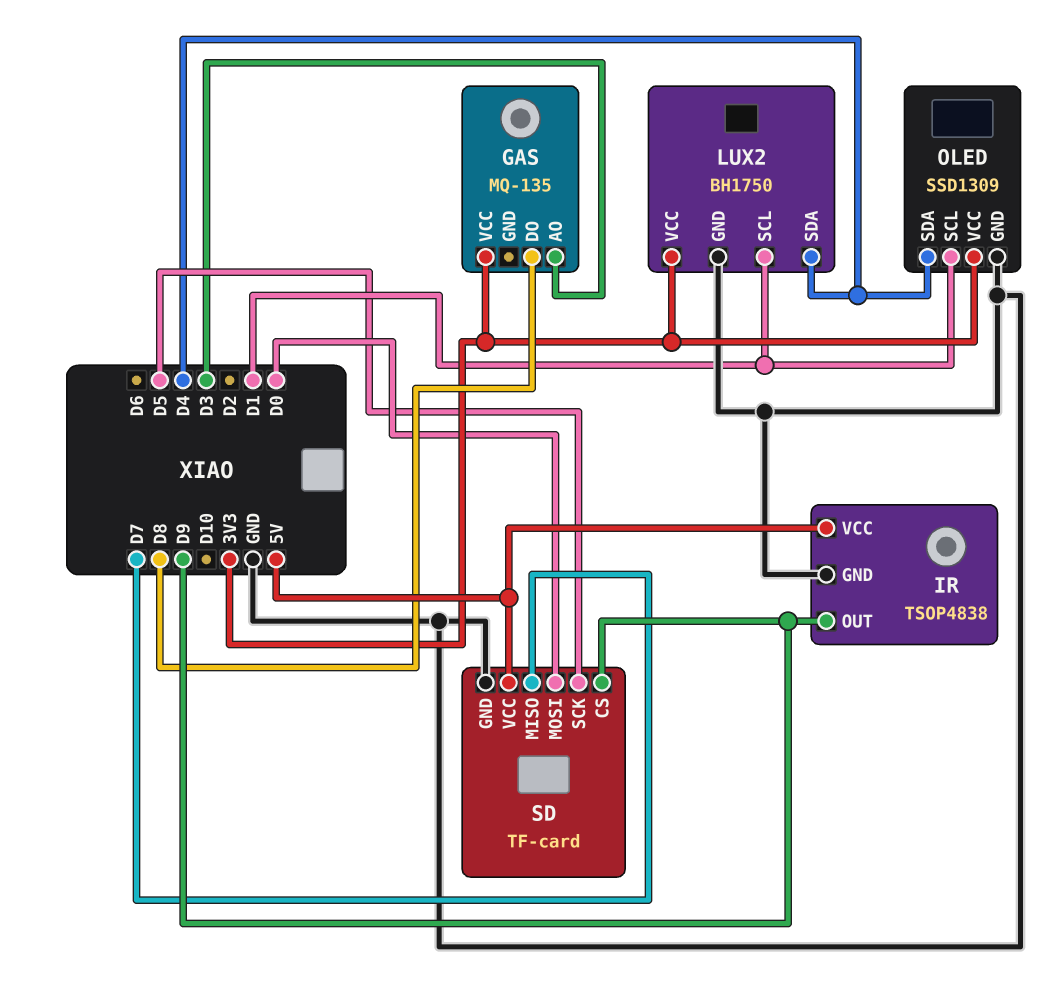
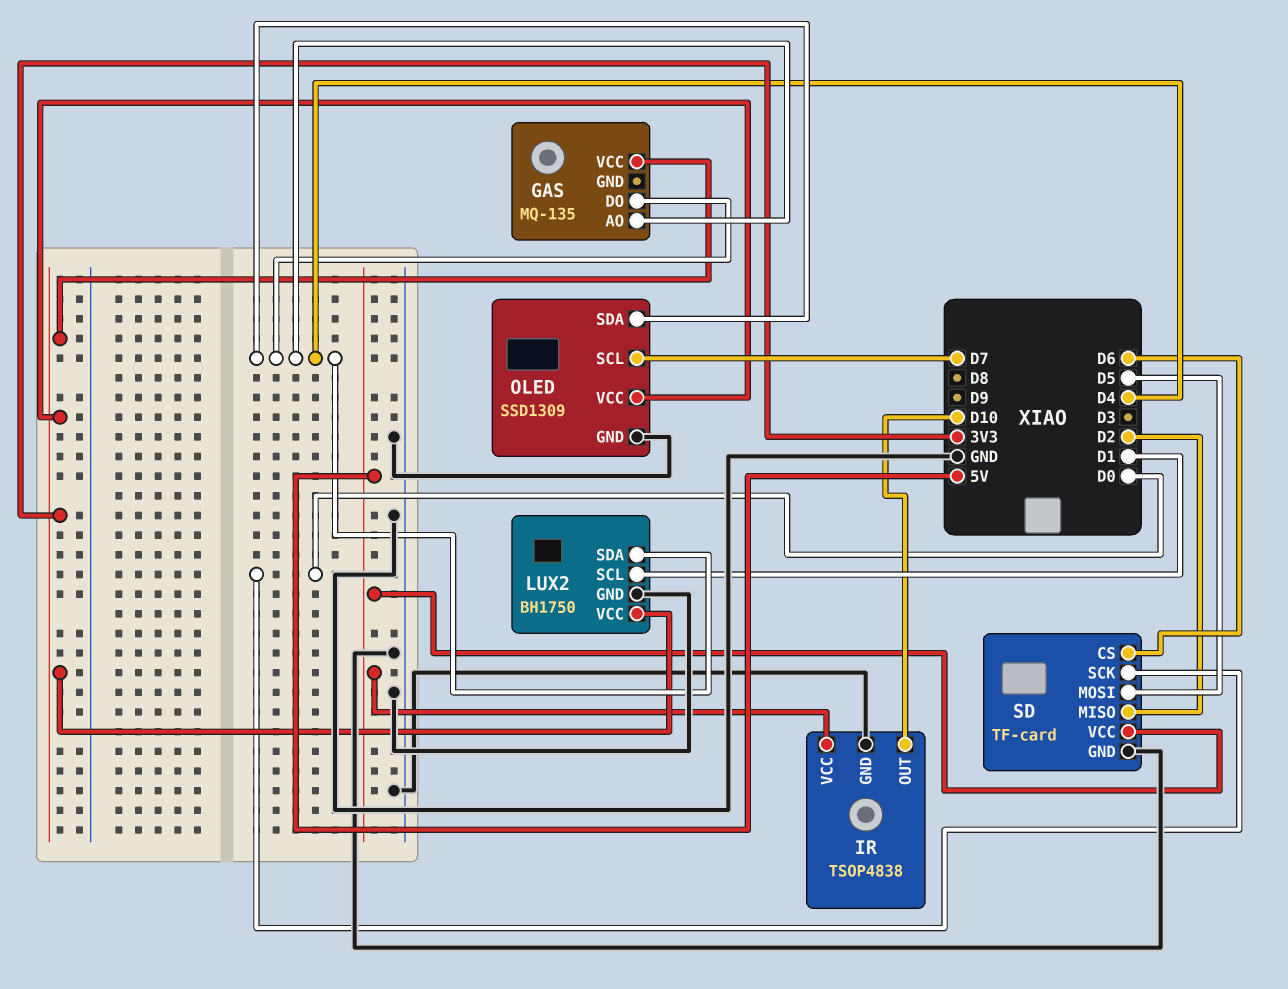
GAS pin AO: D3 -> D4
GAS pin DO: D8 -> D4
IR pin OUT: D9 -> D10
OLED pin SCL: D1 -> D7
SD pin CS: D9 -> D6
SD pin MISO: D7 -> D2
SD pin MOSI: D0 -> D5
SD pin SCK: D5 -> D0

